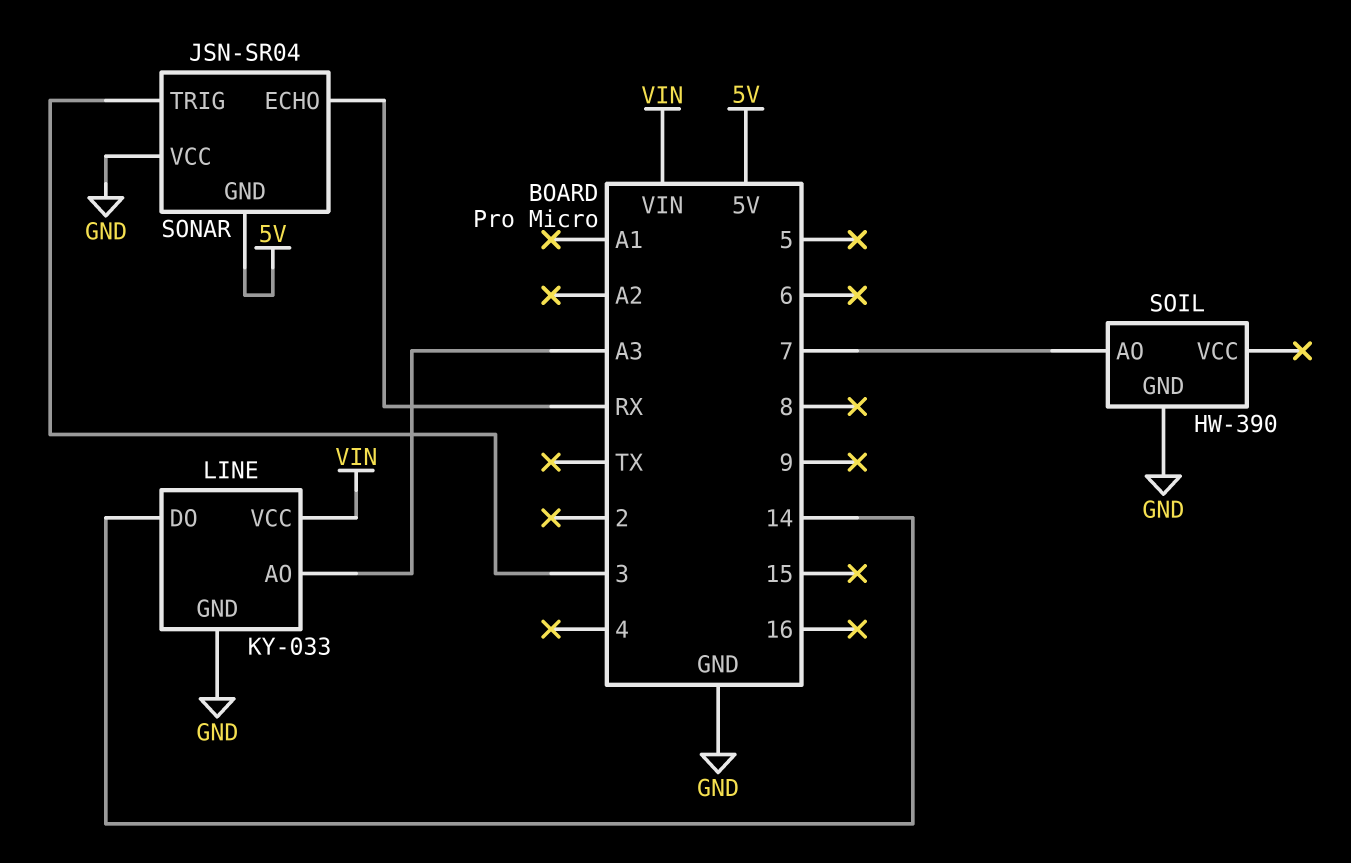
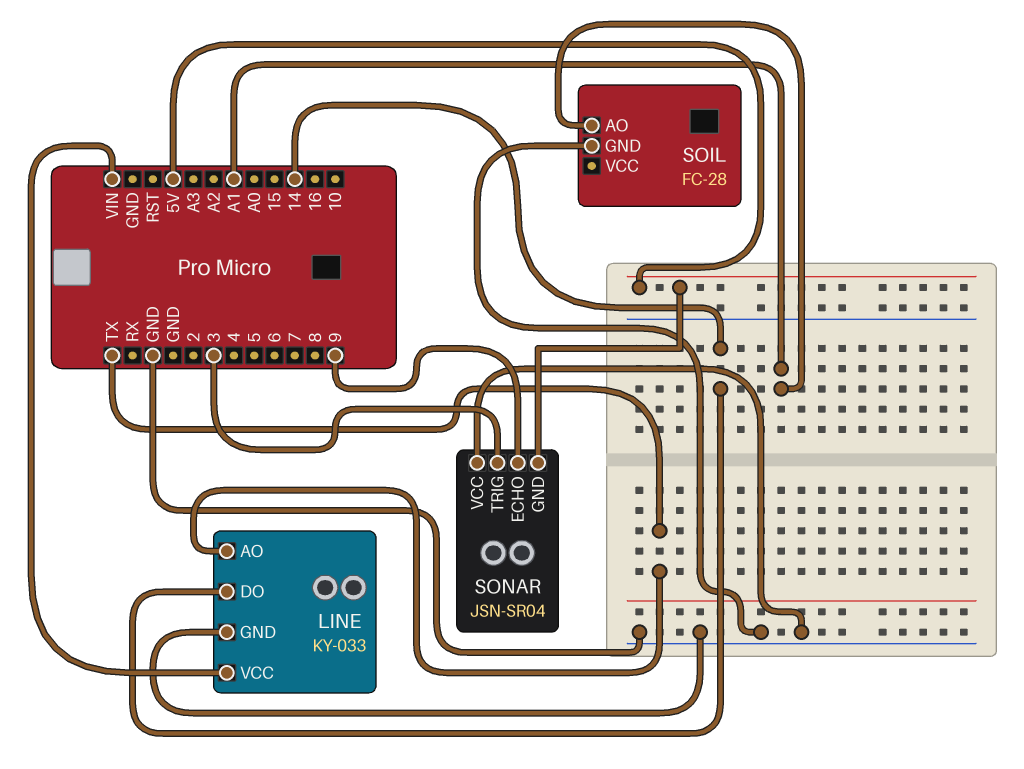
LINE pin AO: A3 -> TX
SOIL: HW-390 -> FC-28
SOIL pin AO: 7 -> A1
SONAR pin ECHO: RX -> 9

